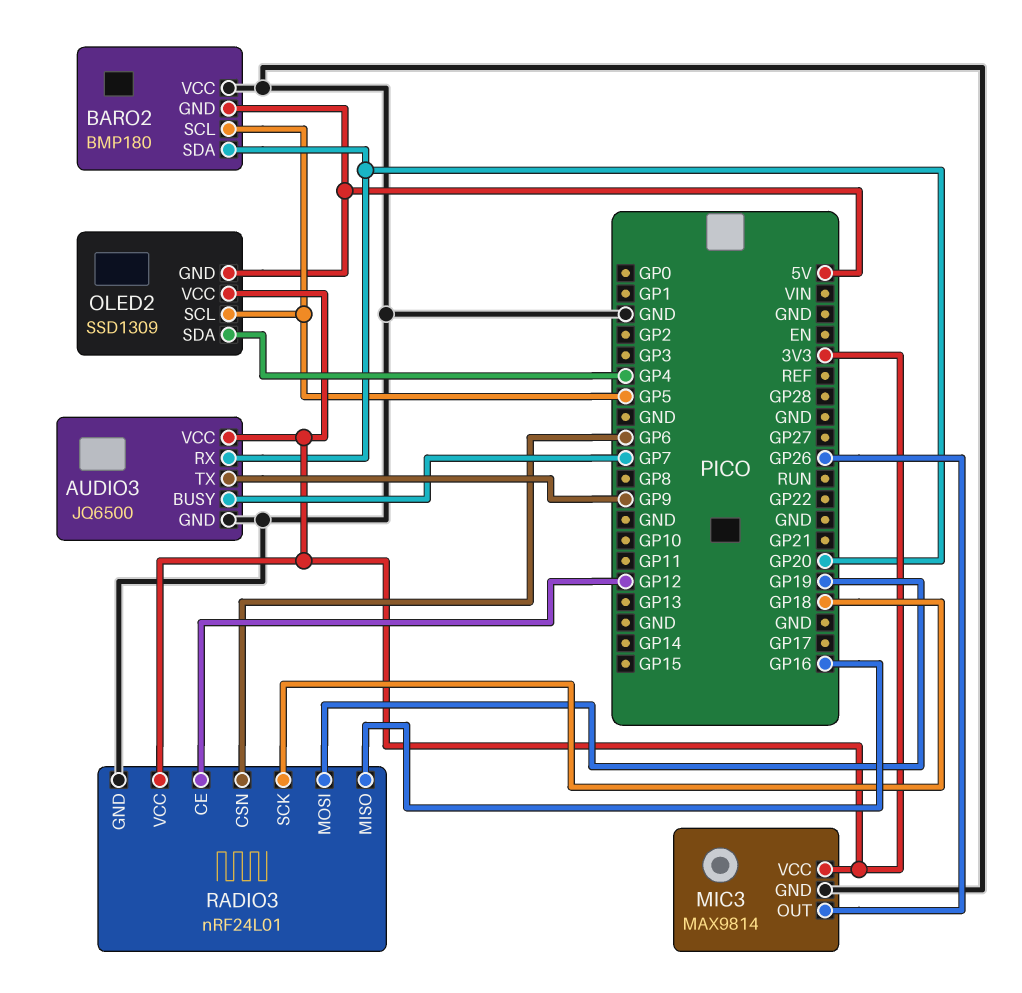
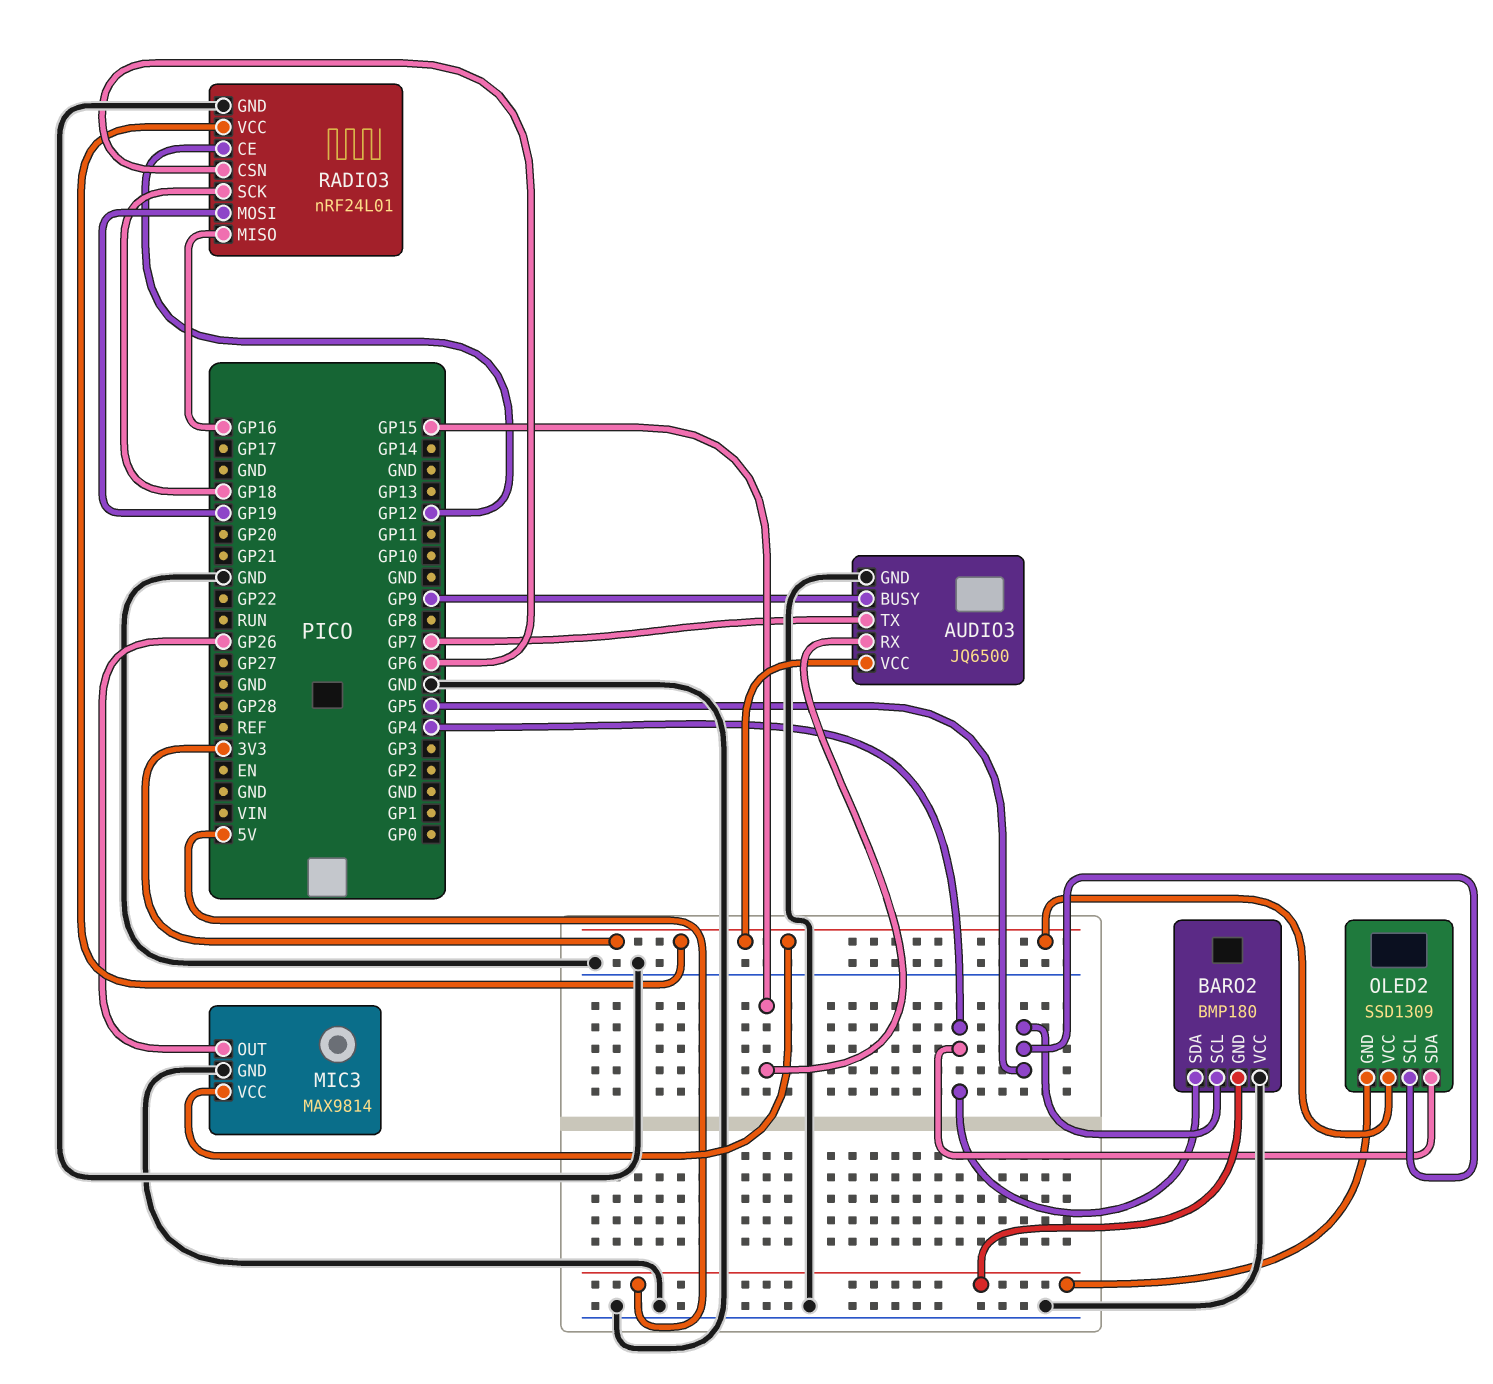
AUDIO3 pin BUSY: GP7 -> GP9
AUDIO3 pin RX: GP20 -> GP15
AUDIO3 pin TX: GP9 -> GP7
BARO2 pin SDA: GP20 -> GP4

